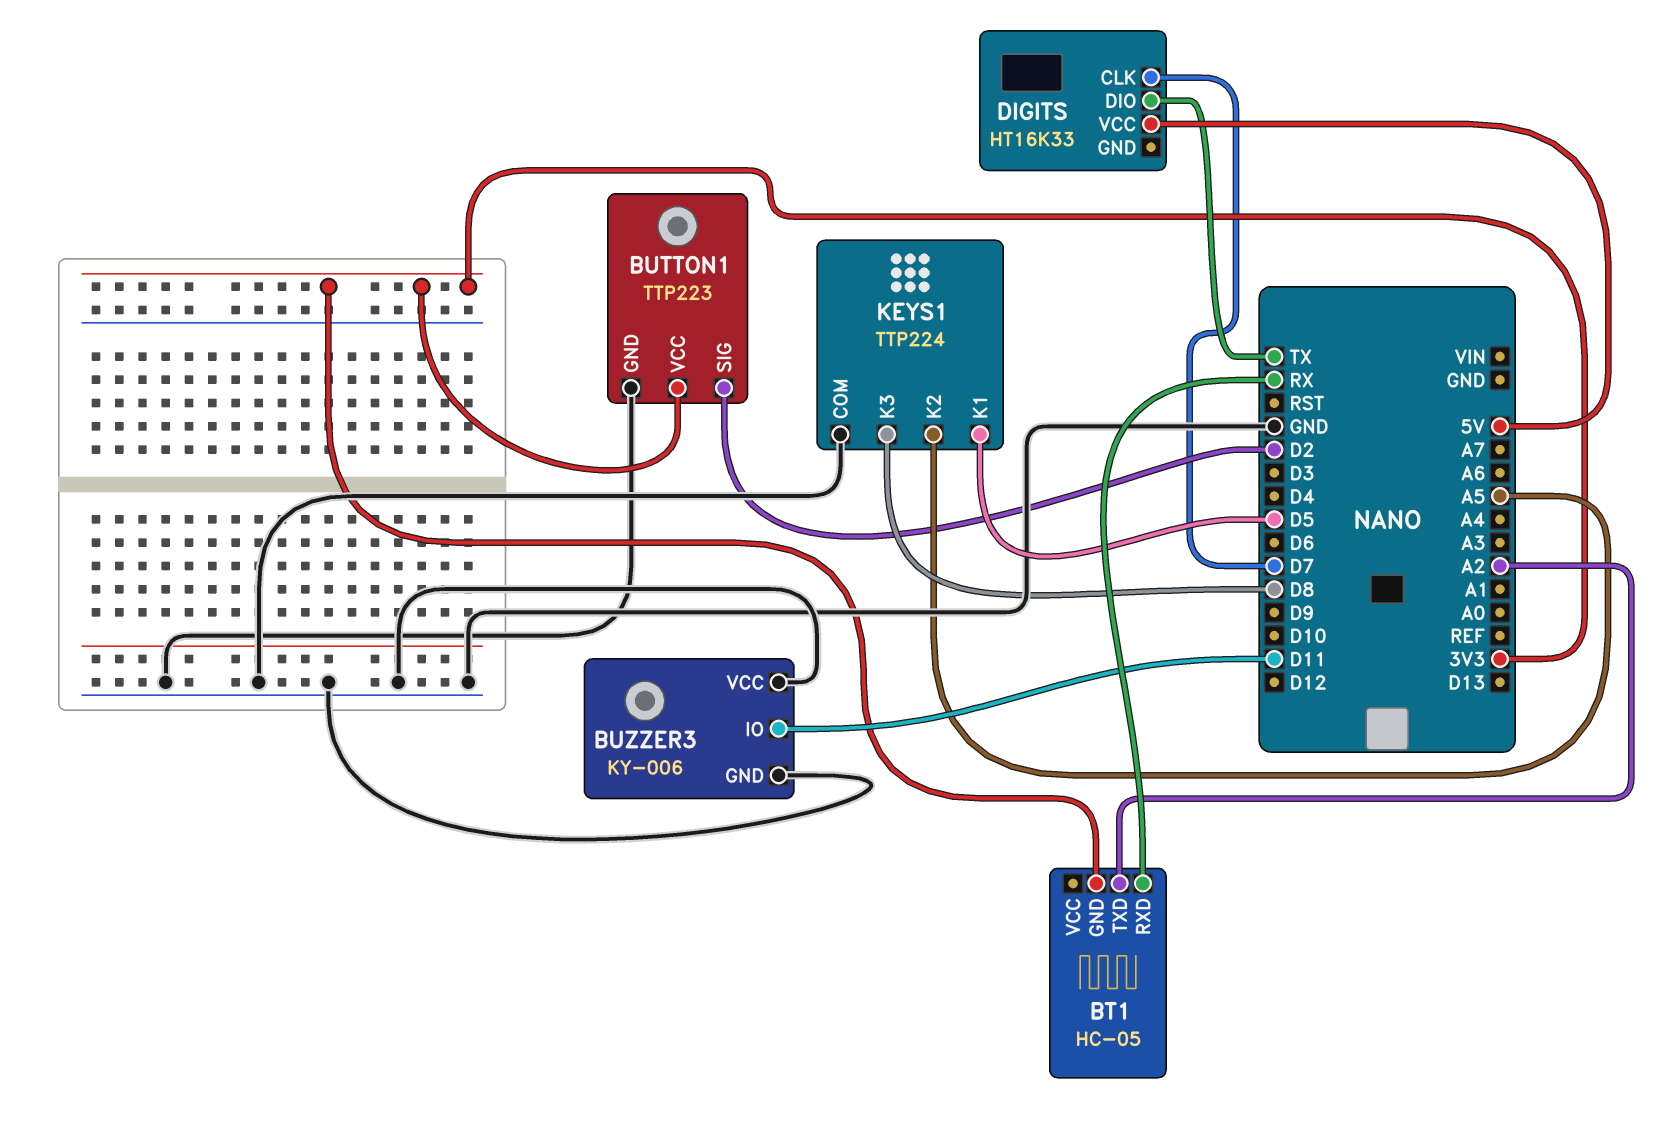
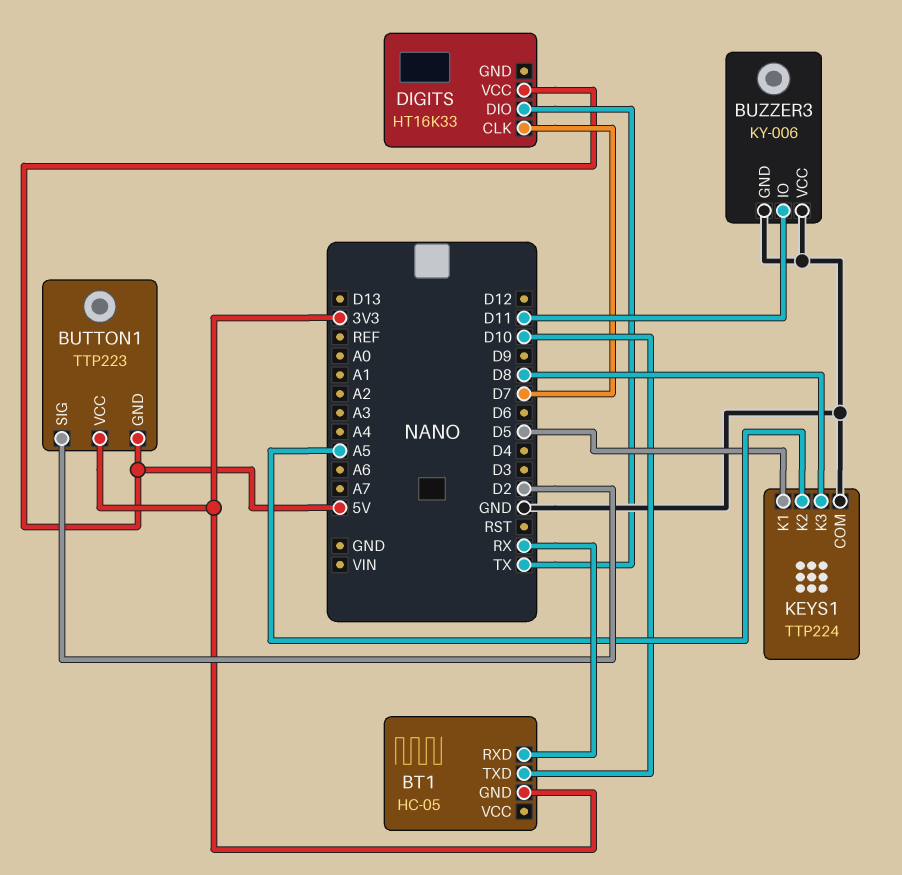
BT1 pin TXD: A2 -> D10
BUTTON1 pin GND: GND -> 5V

